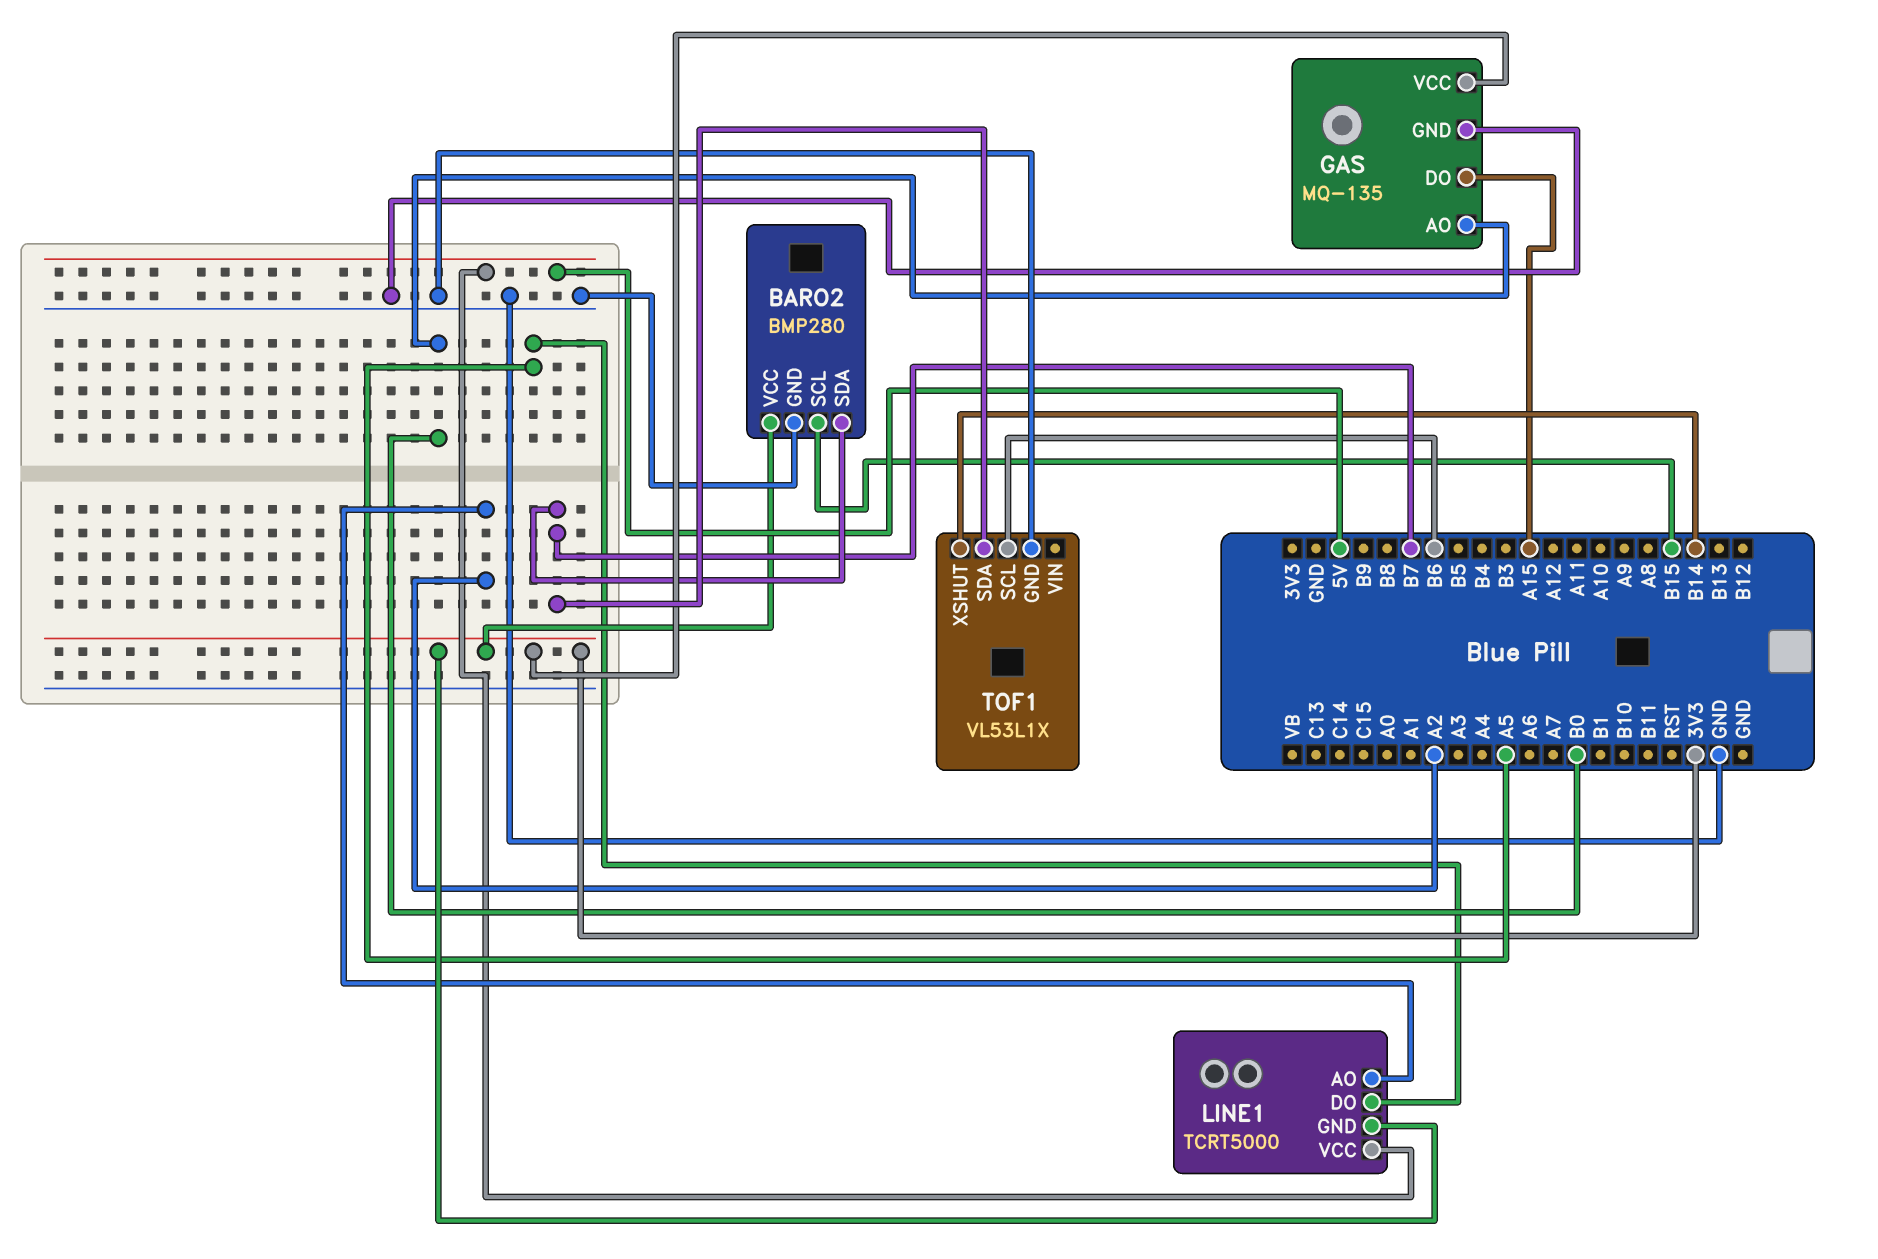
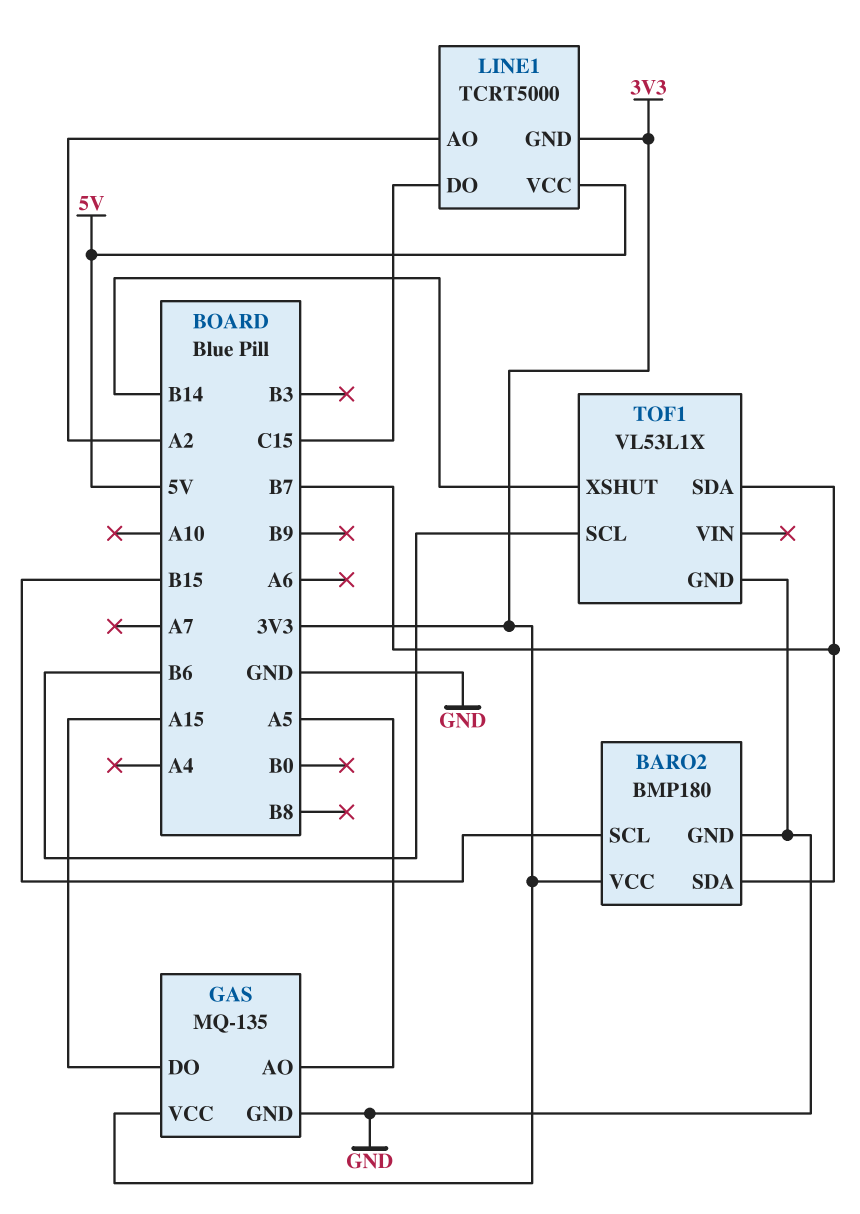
BARO2: BMP280 -> BMP180
GAS pin AO: B0 -> A5
LINE1 pin DO: A5 -> C15

